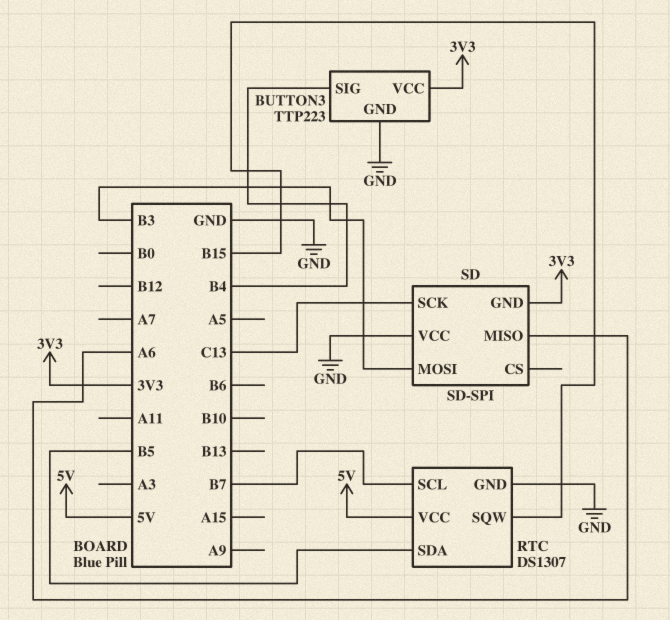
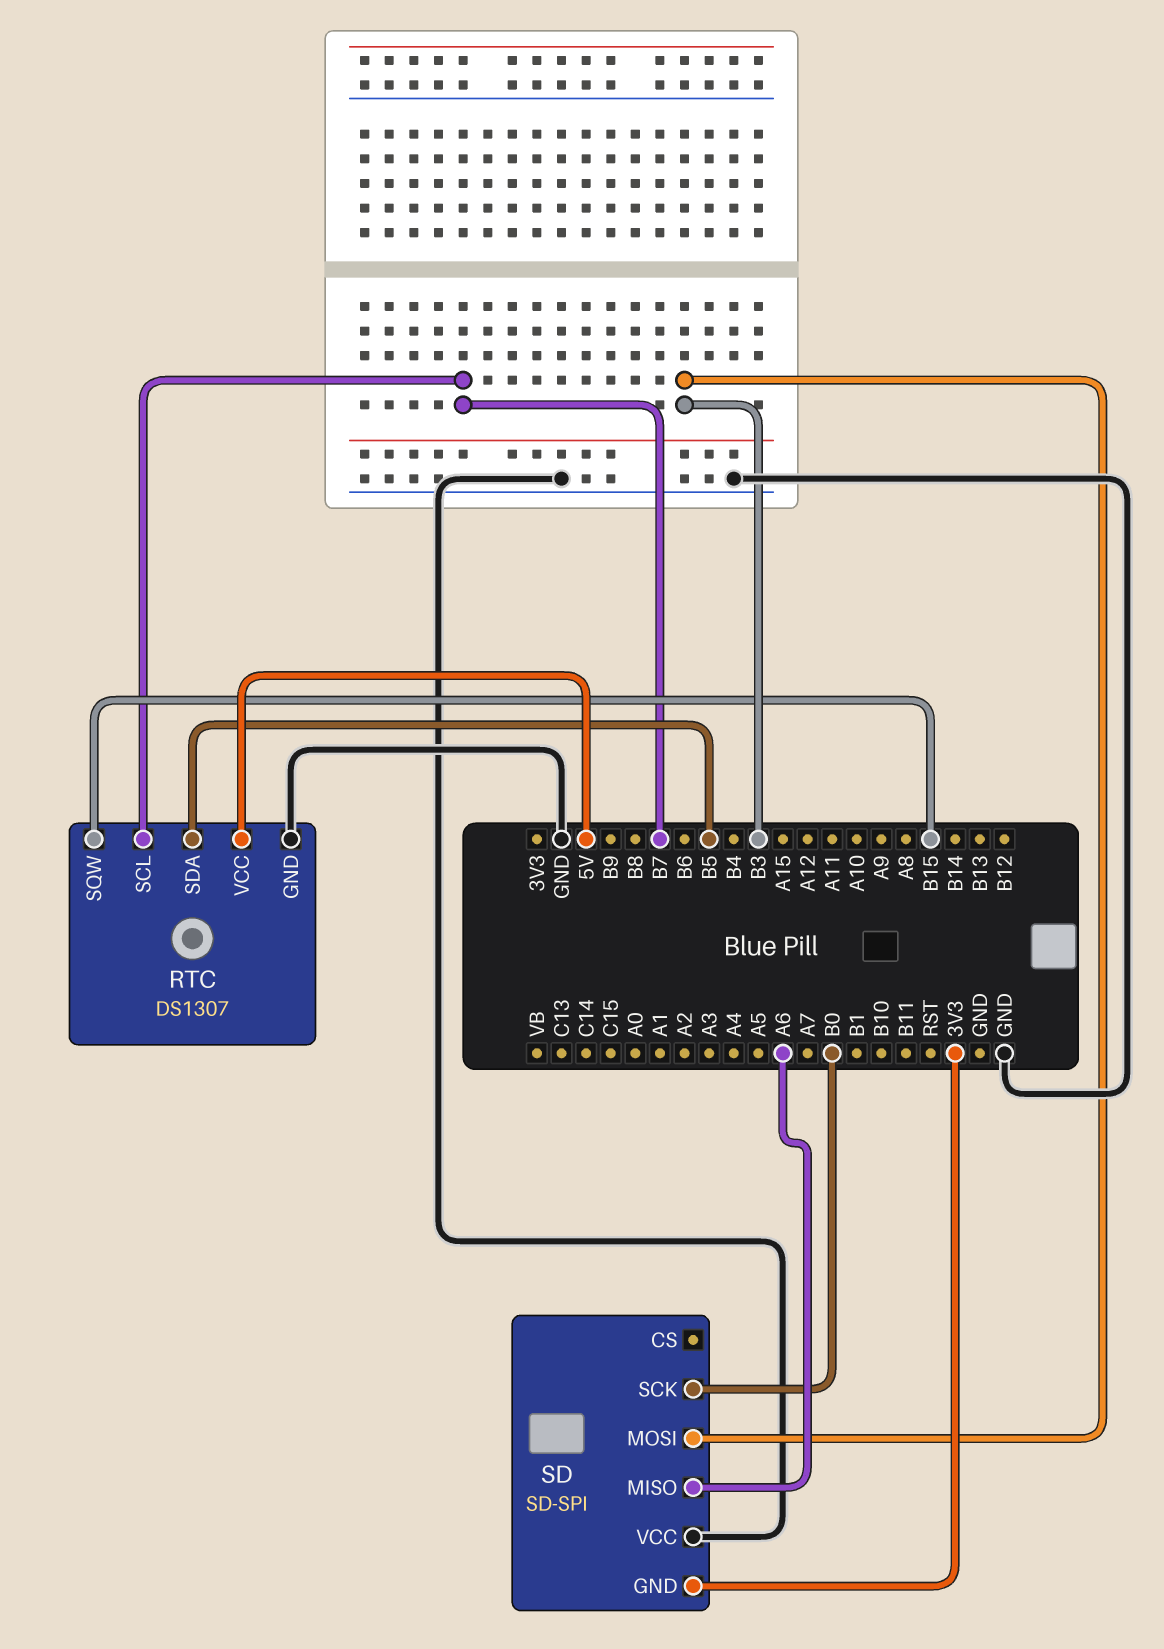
BUTTON3: TTP223 -> none
BUTTON3 pin GND: GND -> none
BUTTON3 pin SIG: B4 -> none
BUTTON3 pin VCC: 3V3 -> none
SD pin SCK: C13 -> B0

